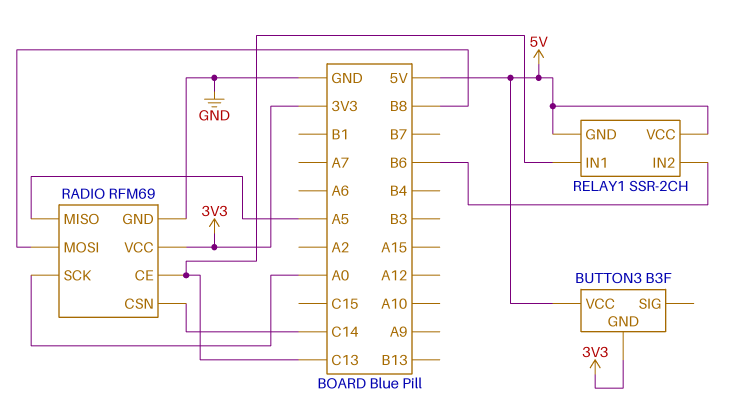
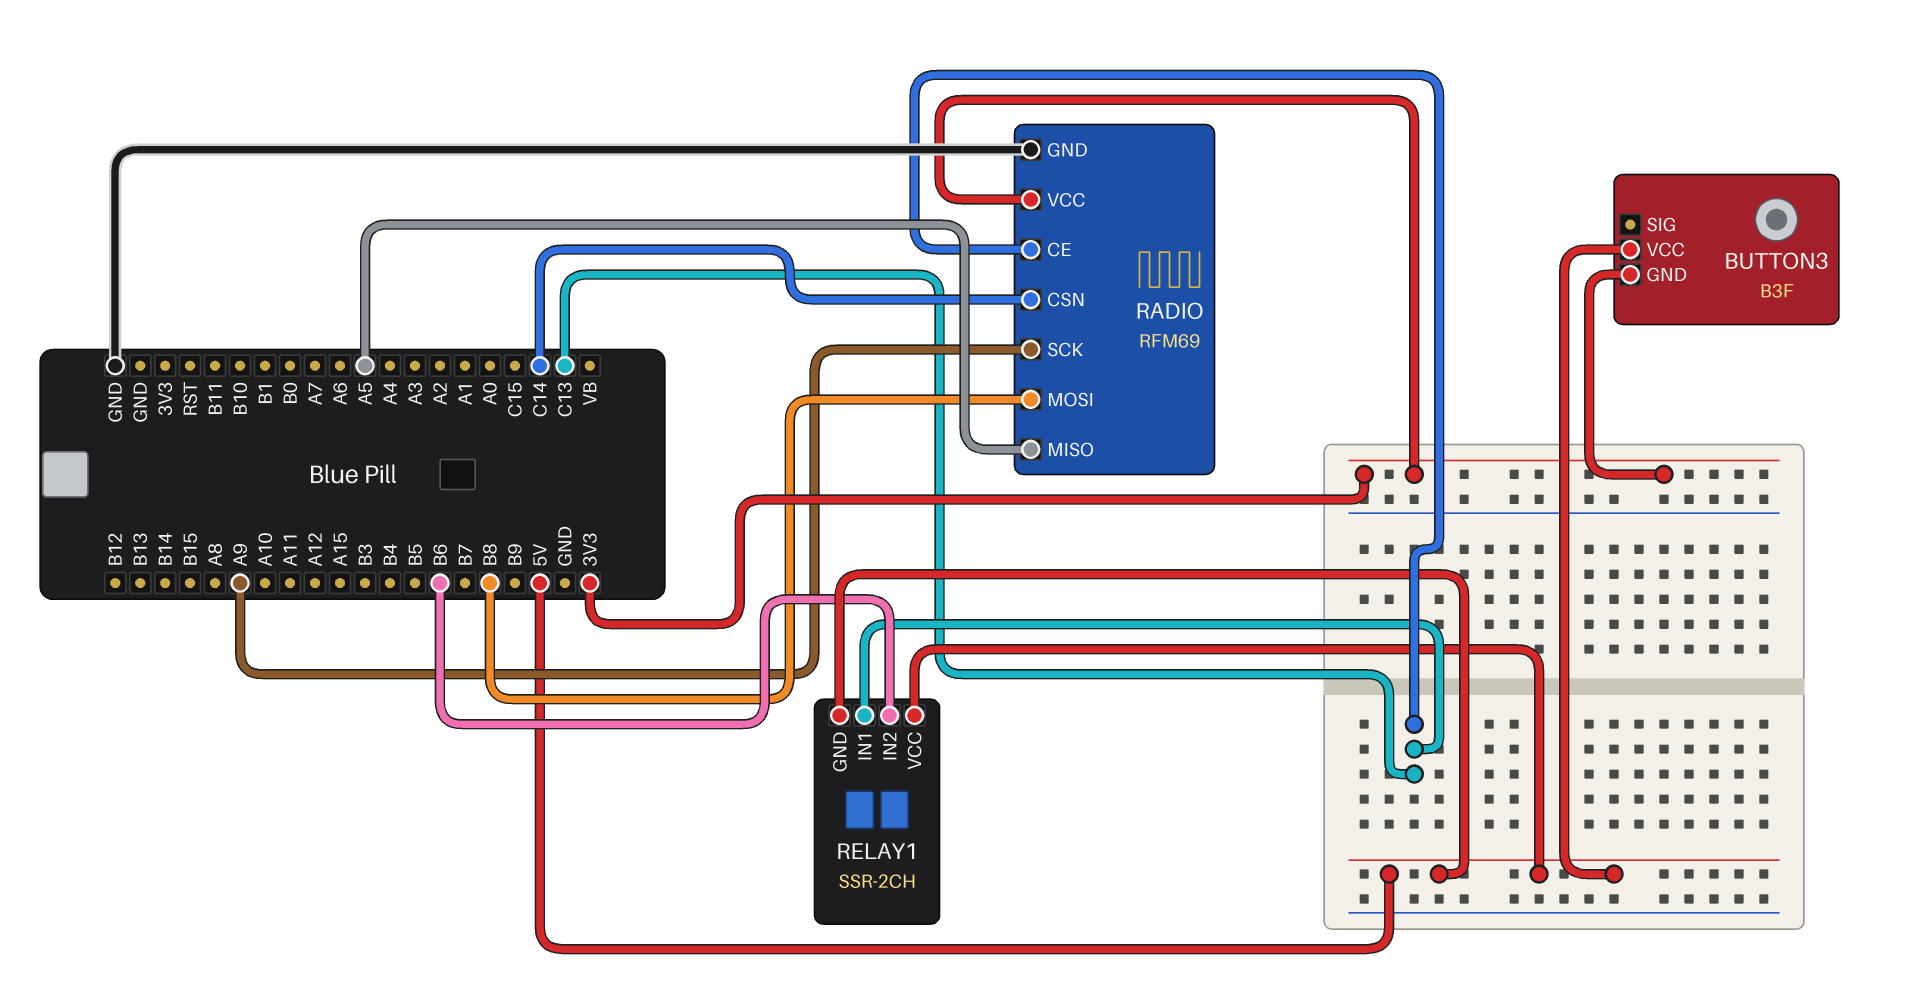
RADIO pin SCK: A0 -> A9

